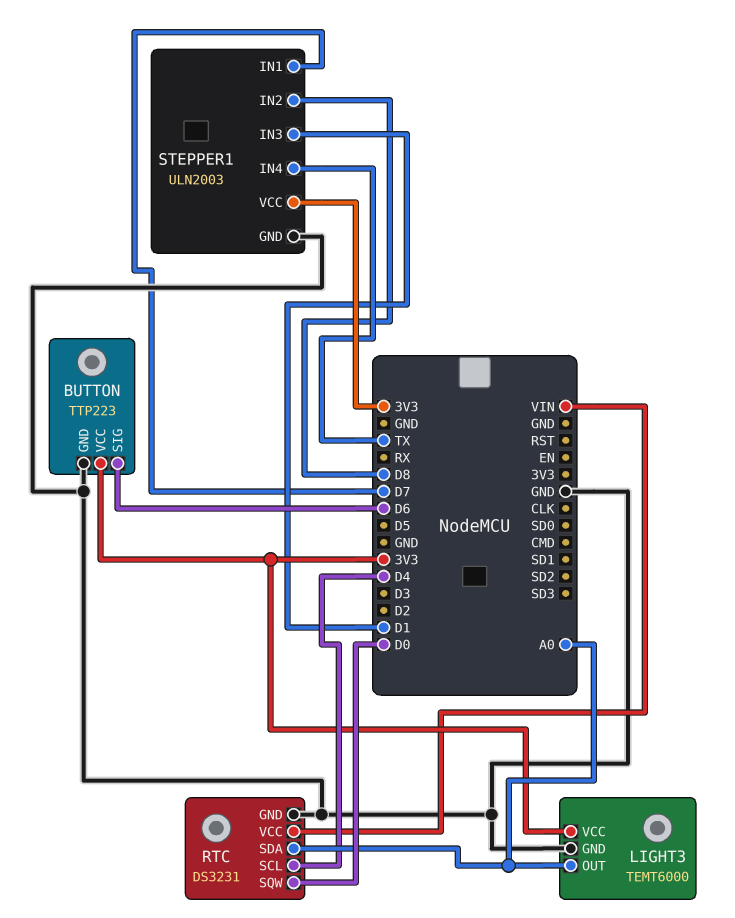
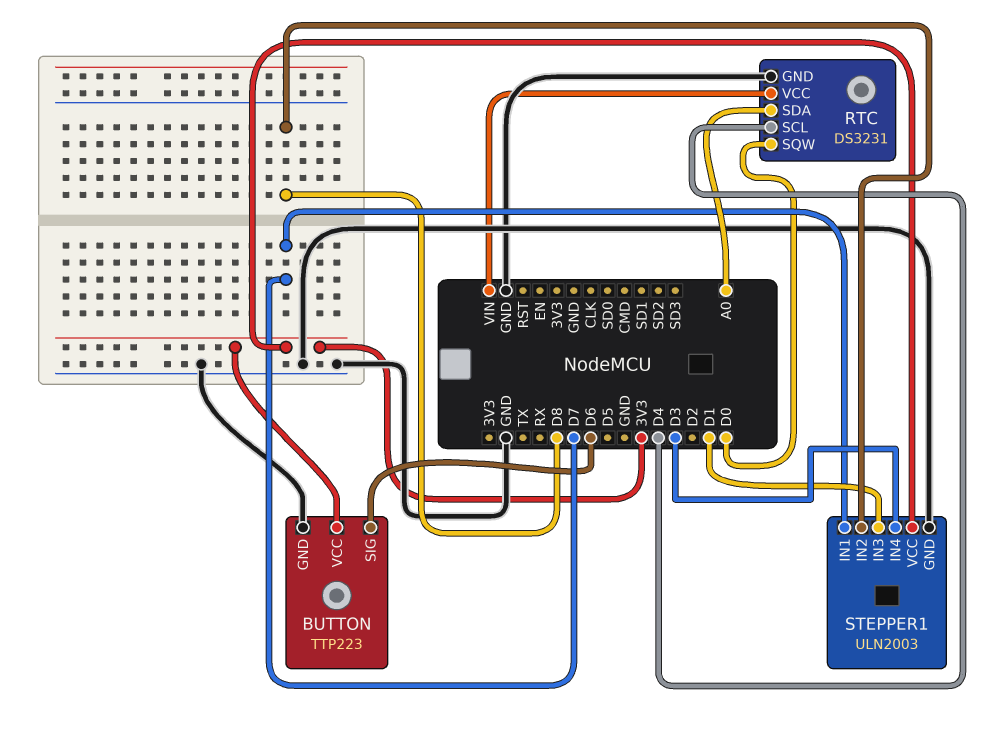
LIGHT3: TEMT6000 -> none
LIGHT3 pin GND: GND -> none
LIGHT3 pin OUT: A0 -> none
LIGHT3 pin VCC: 3V3 -> none
STEPPER1 pin IN4: TX -> D3

